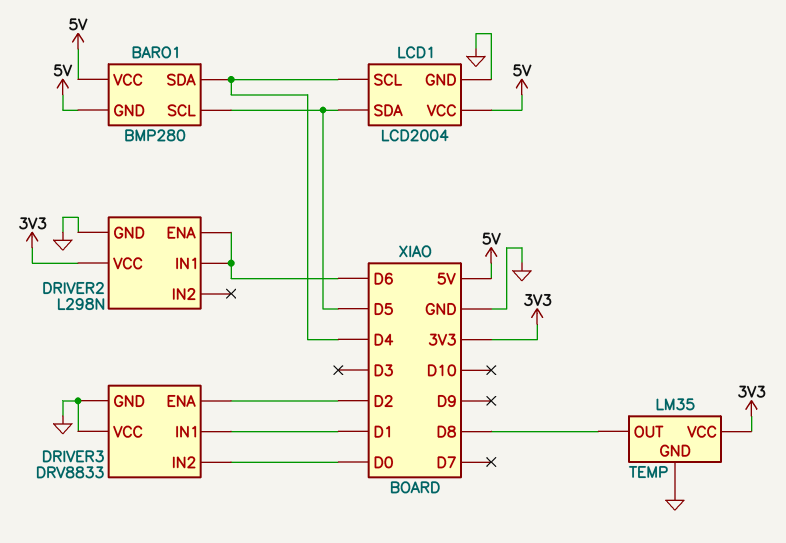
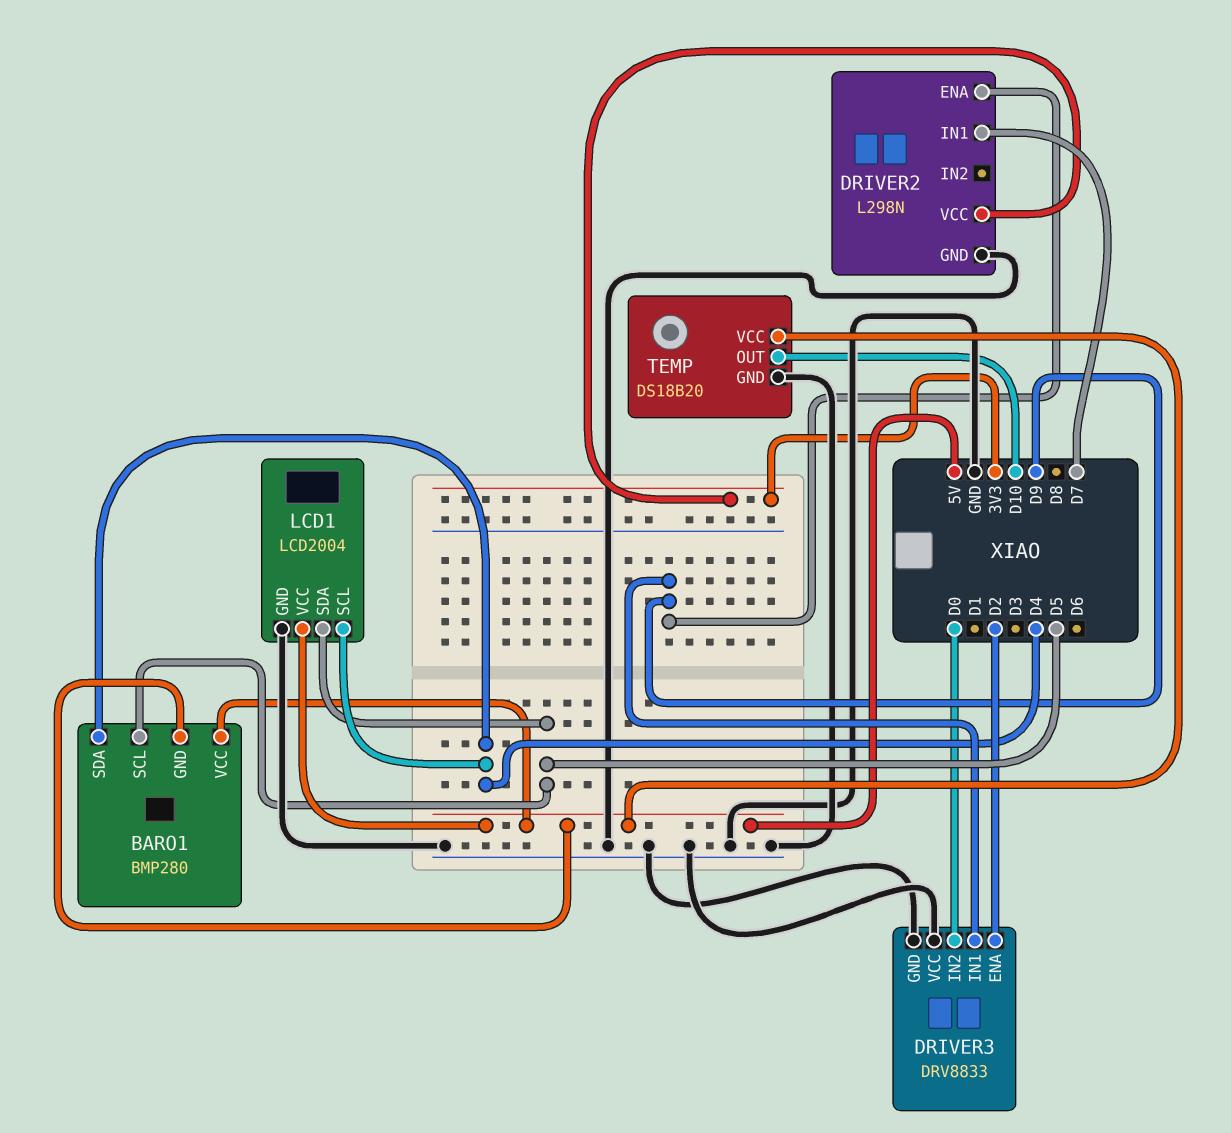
DRIVER2 pin ENA: D6 -> D9
DRIVER2 pin IN1: D6 -> D7
DRIVER3 pin IN1: D1 -> D9
TEMP: LM35 -> DS18B20
TEMP pin OUT: D8 -> D10
TEMP pin VCC: 3V3 -> 5V

